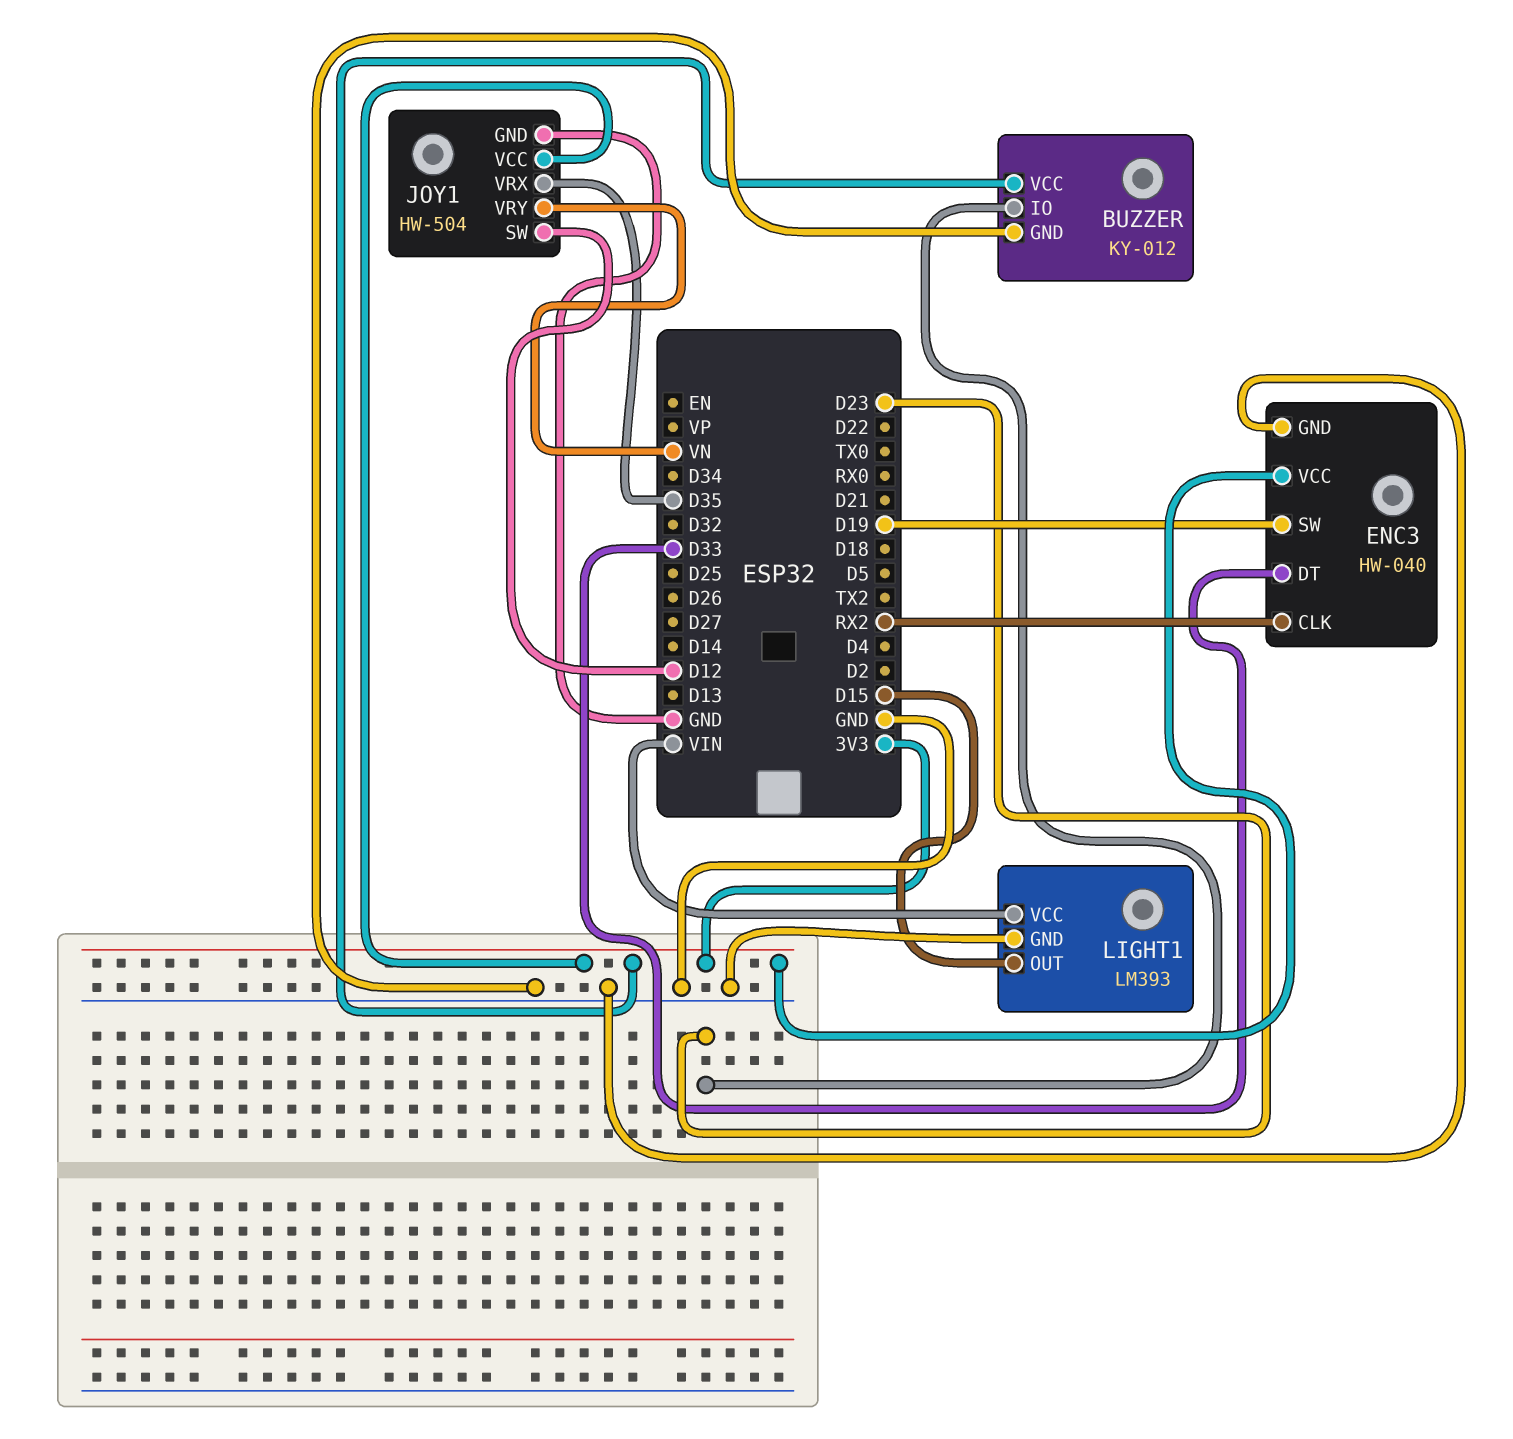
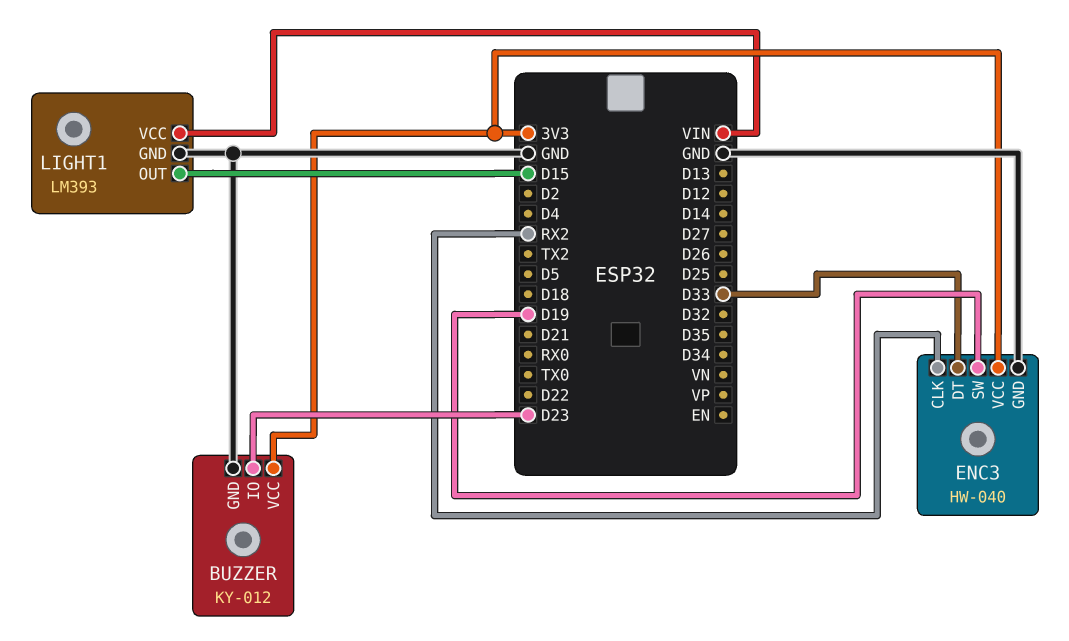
JOY1: HW-504 -> none
JOY1 pin GND: GND -> none
JOY1 pin SW: D12 -> none
JOY1 pin VCC: 3V3 -> none
JOY1 pin VRX: D35 -> none
JOY1 pin VRY: VN -> none

